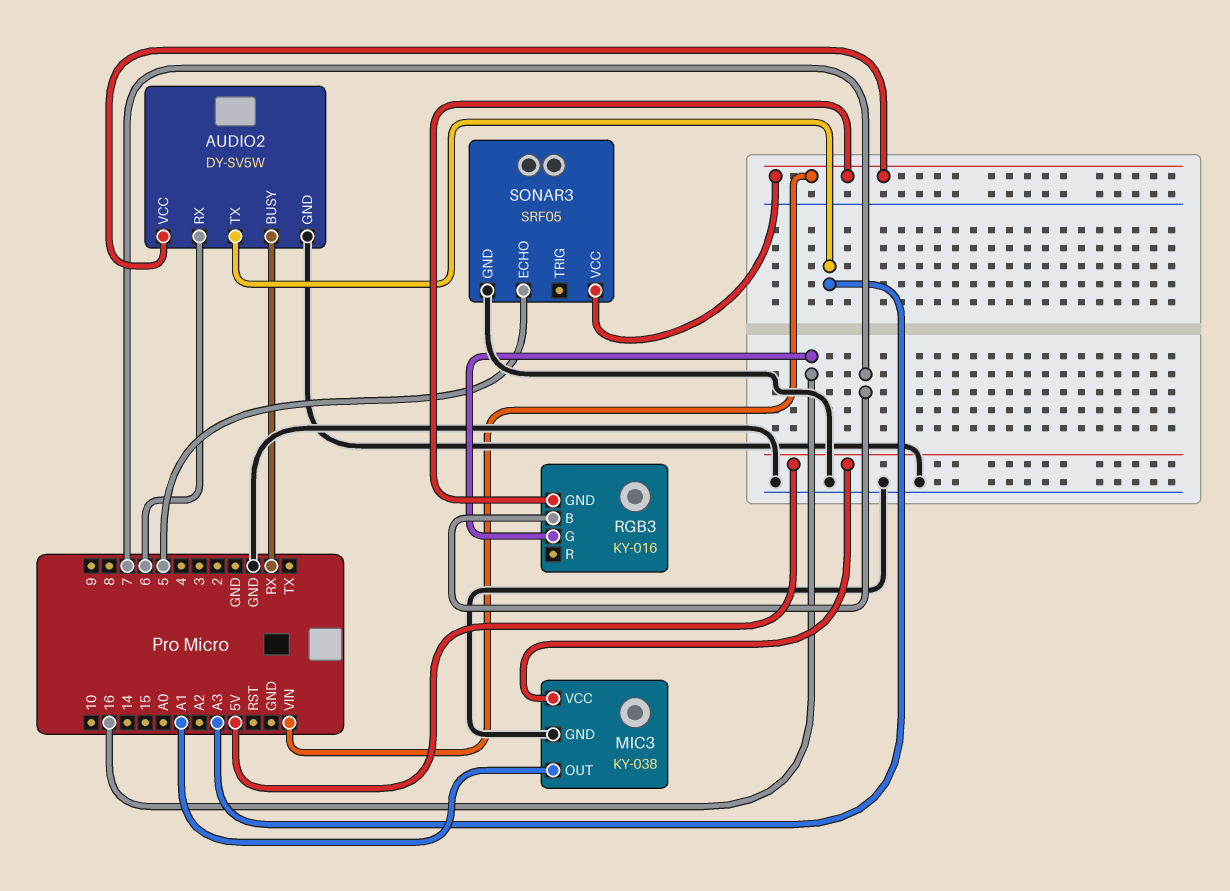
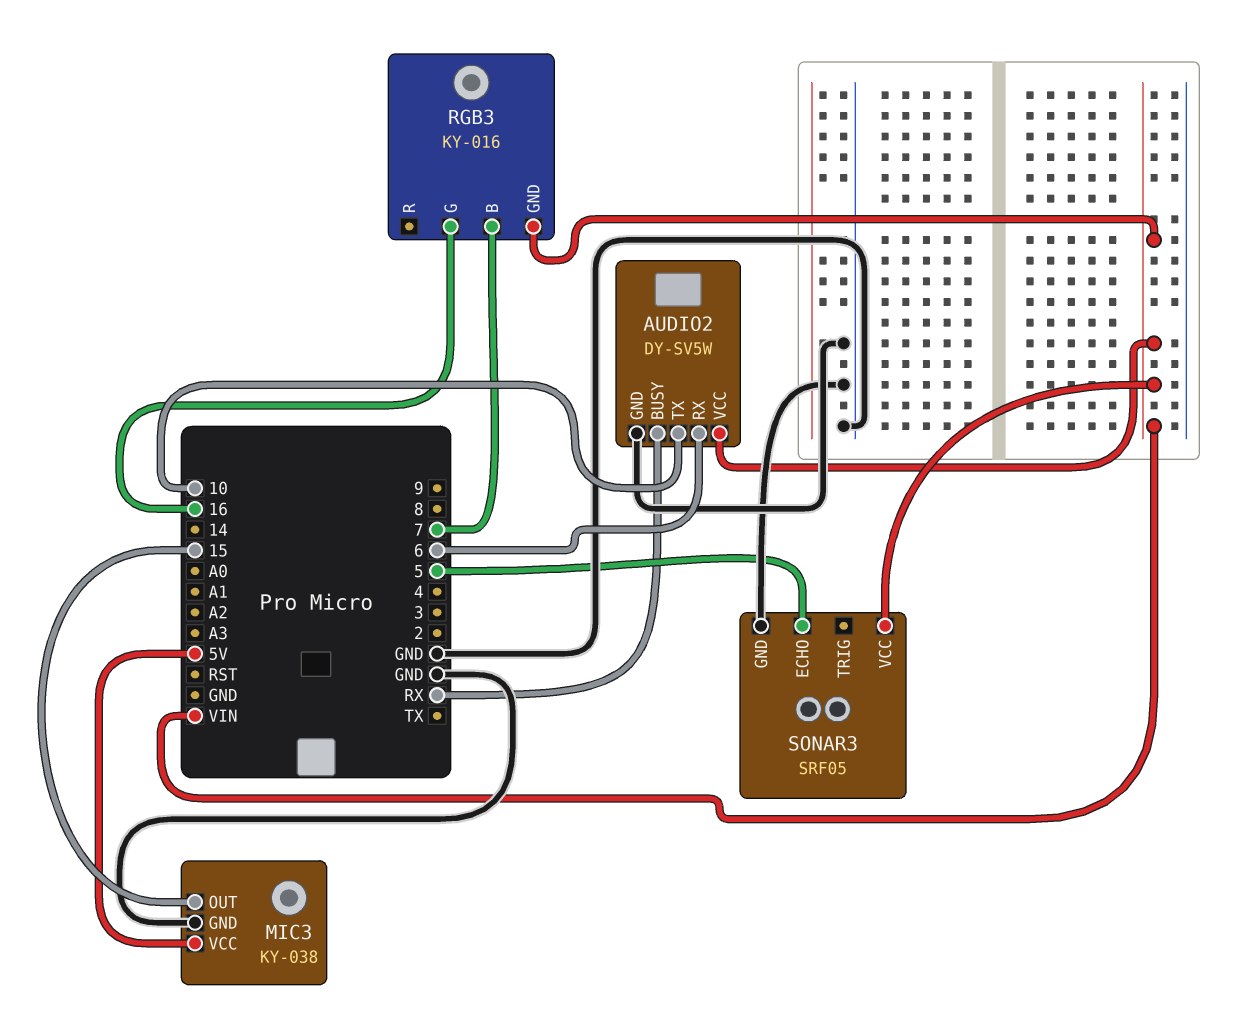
AUDIO2 pin TX: A3 -> 10
MIC3 pin OUT: A1 -> 15

